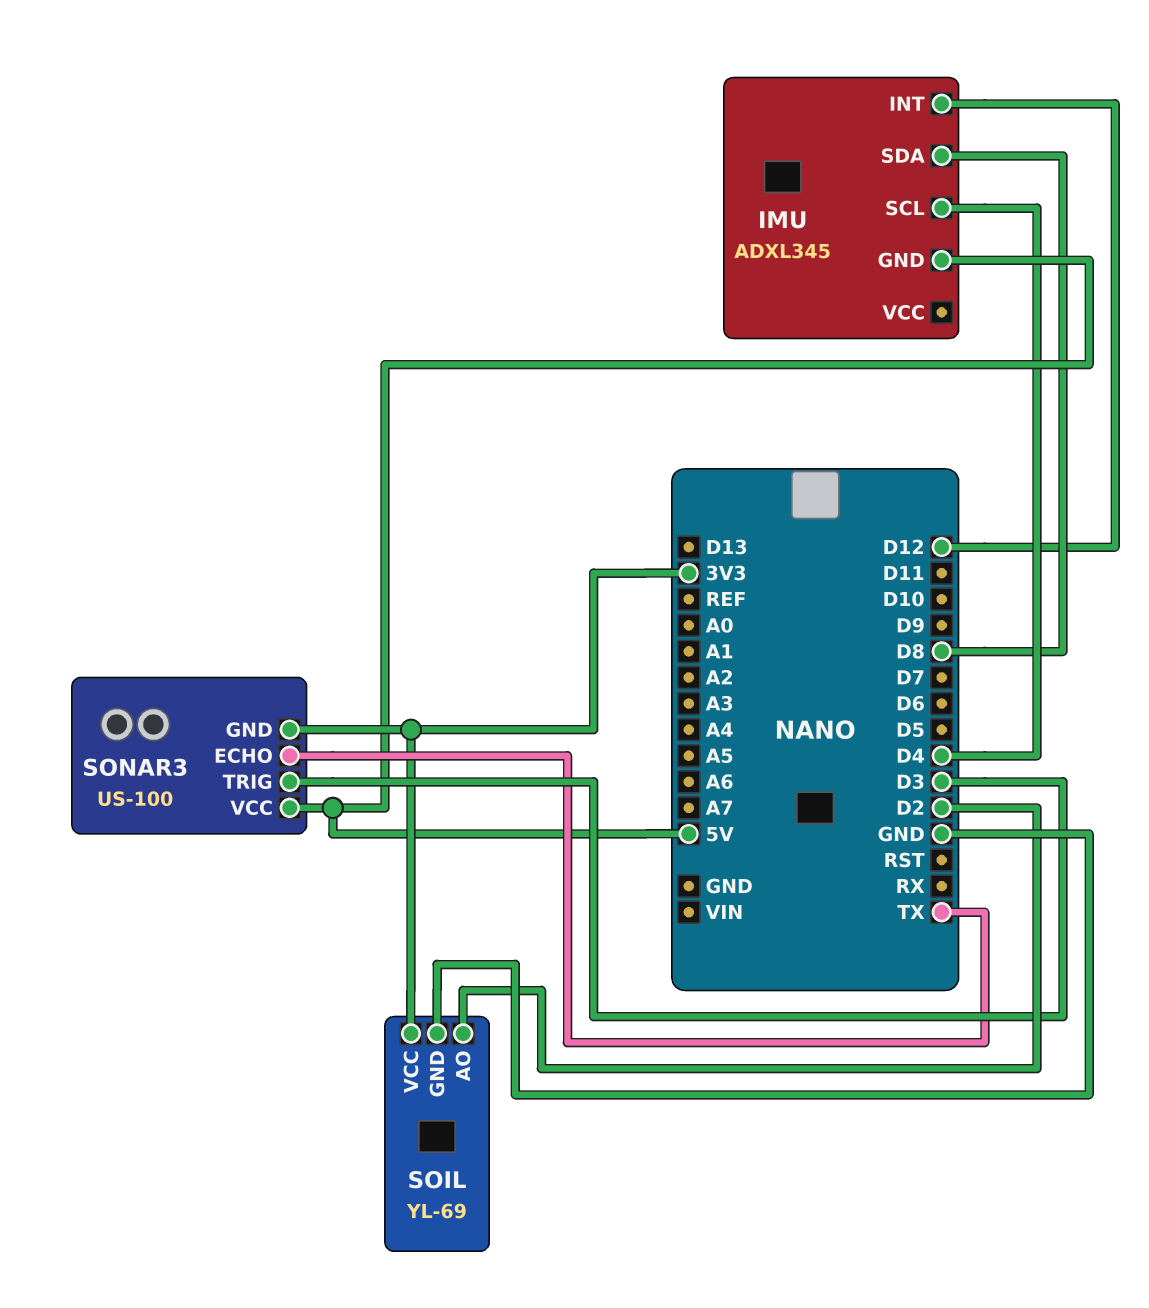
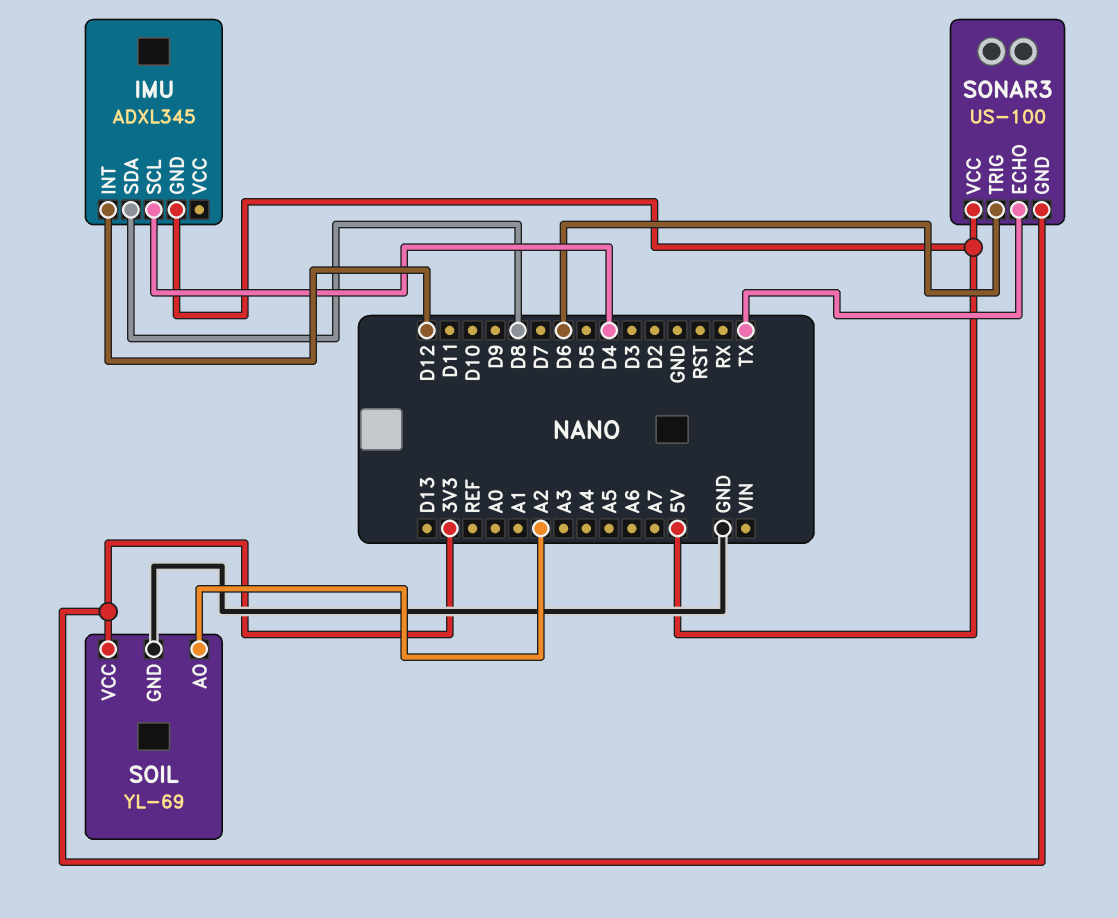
SOIL pin AO: D2 -> A2
SONAR3 pin TRIG: D3 -> D6

